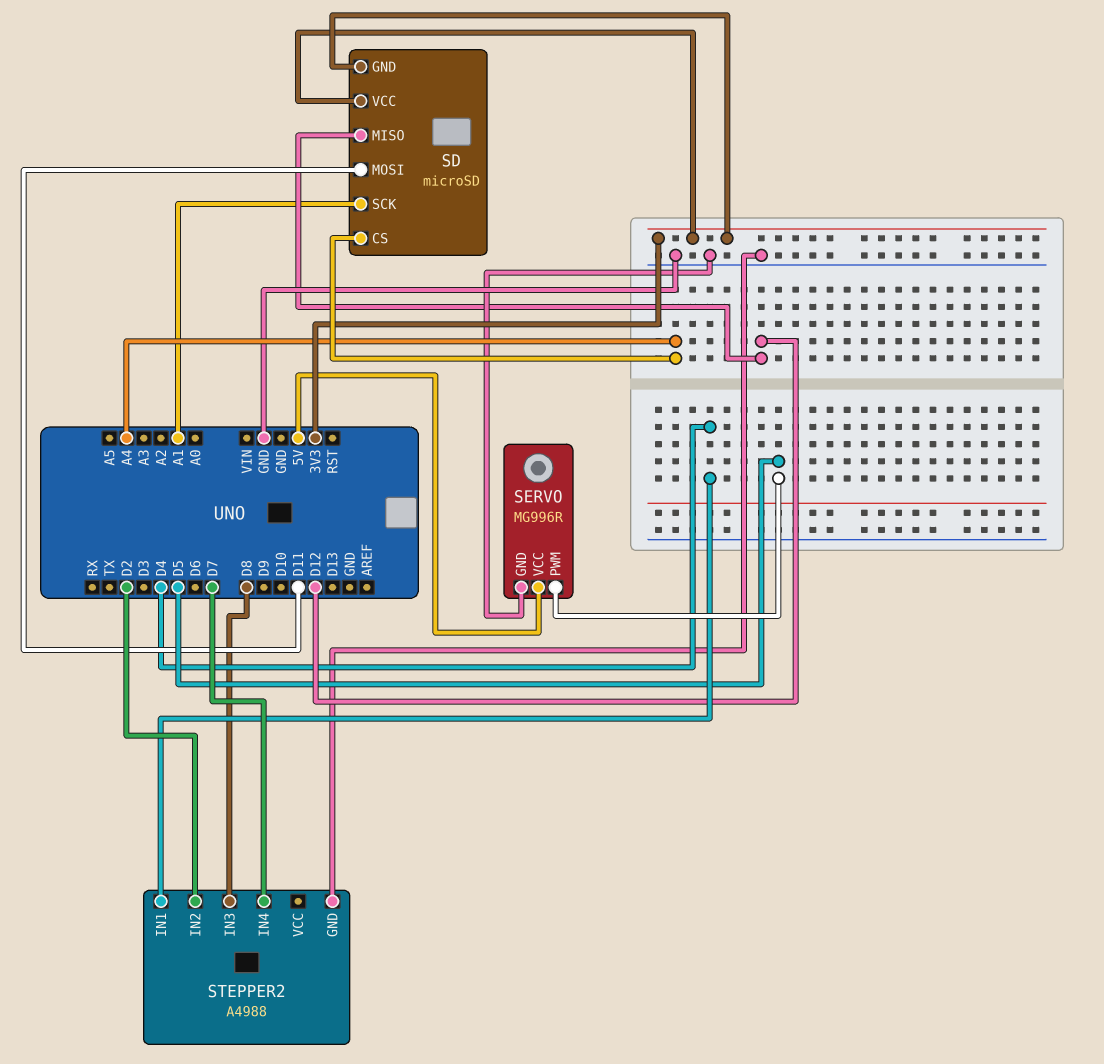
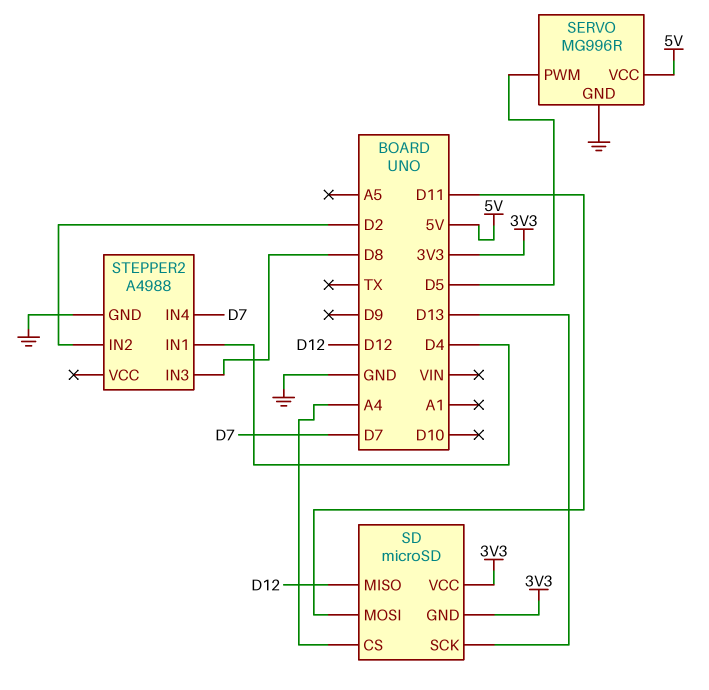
SD pin SCK: A1 -> D13

